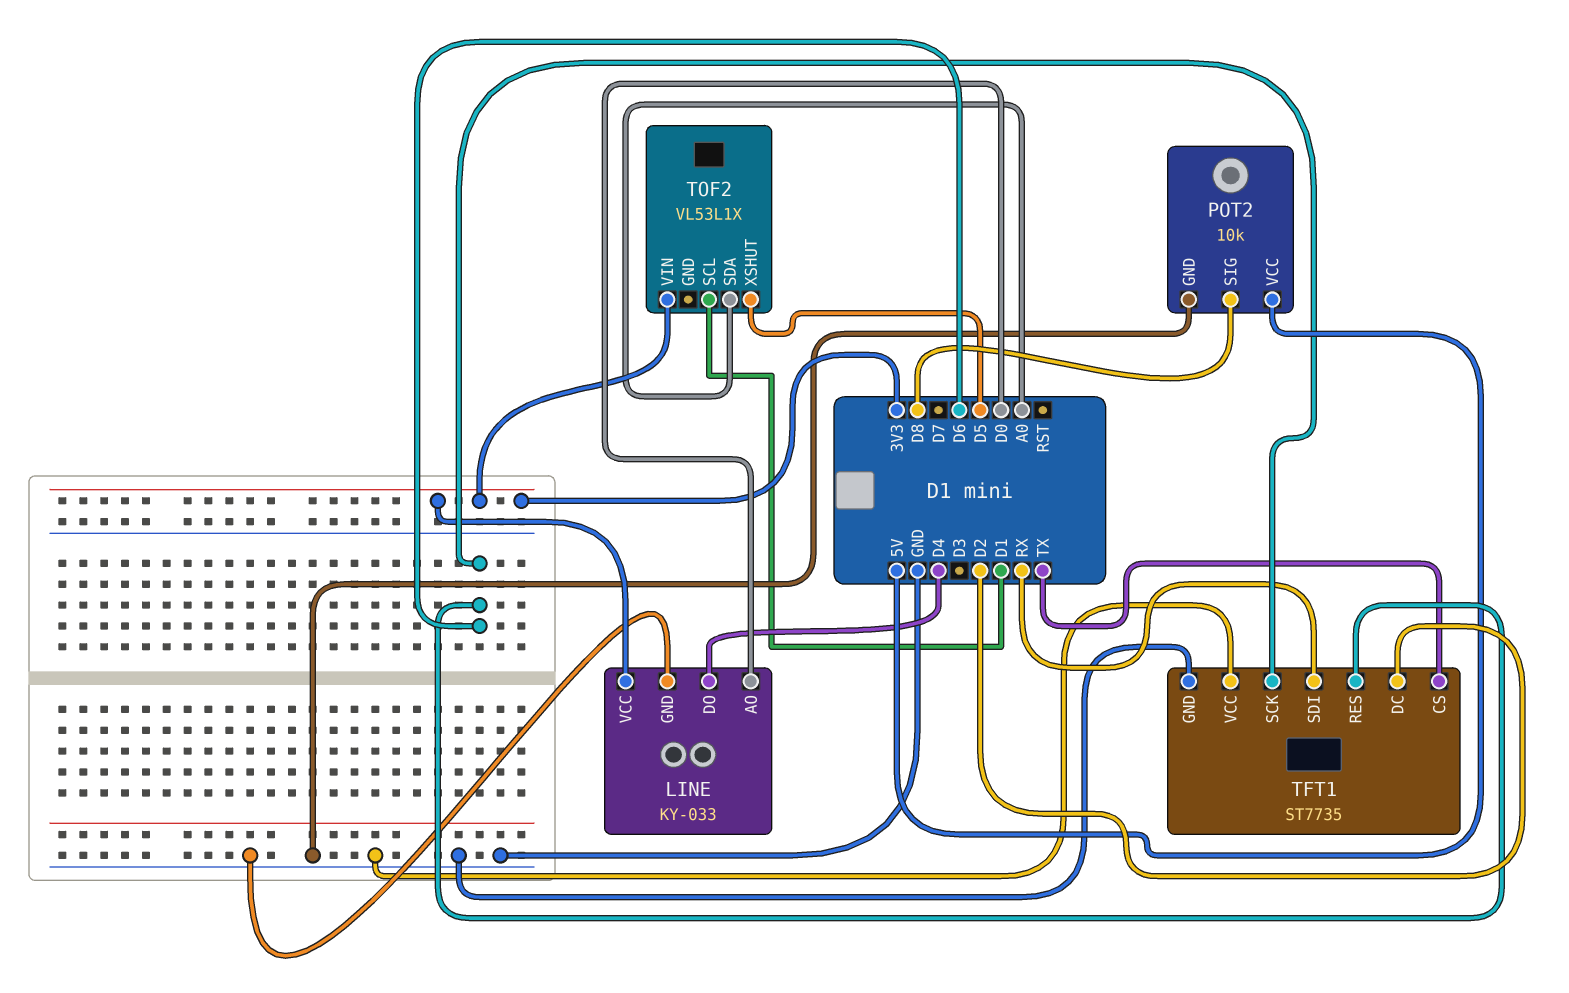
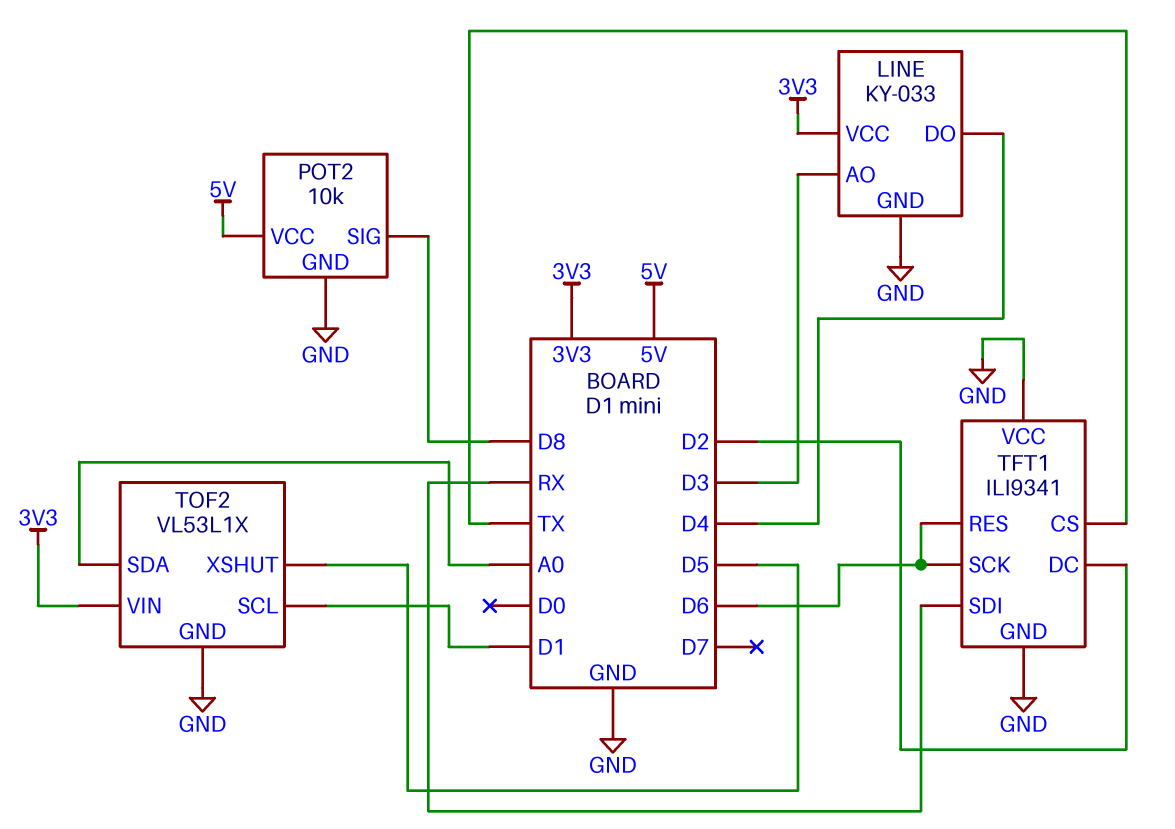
LINE pin AO: D0 -> D3
TFT1: ST7735 -> ILI9341
TOF2 pin GND: none -> GND

